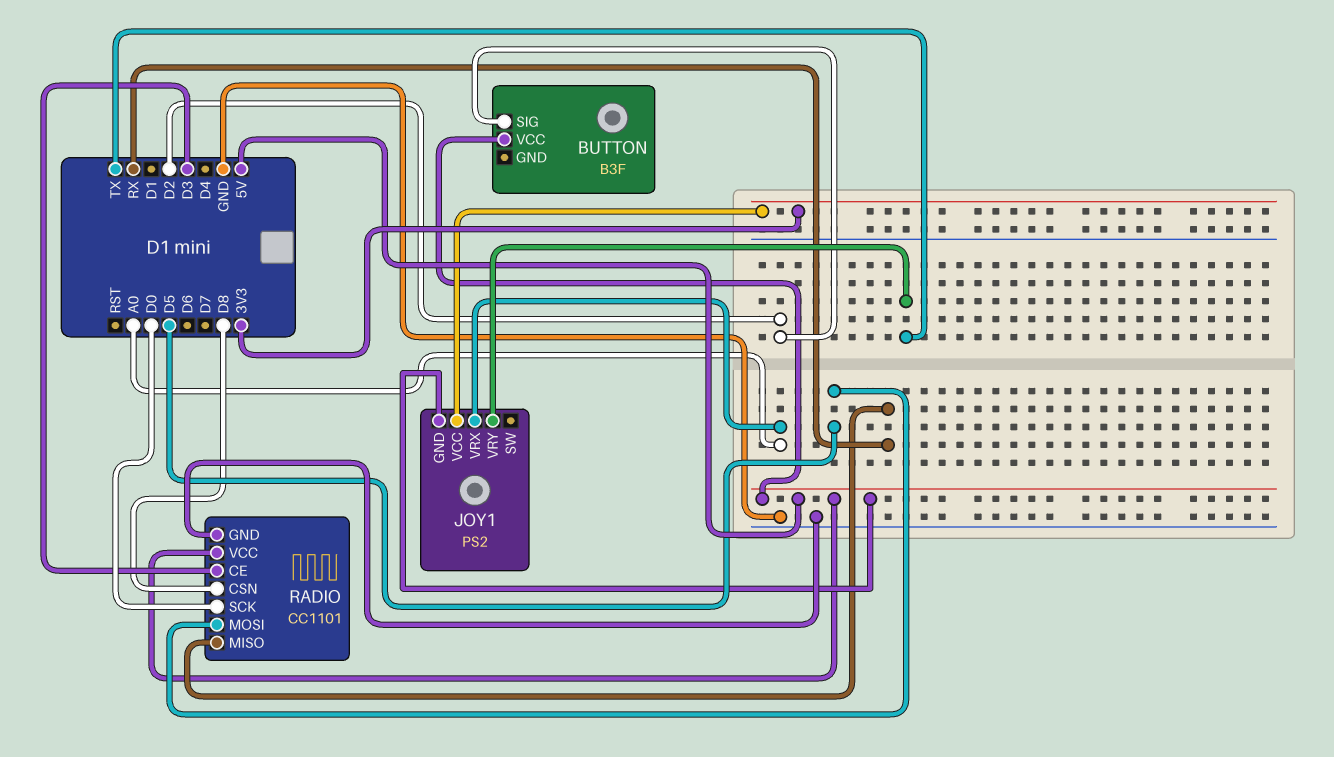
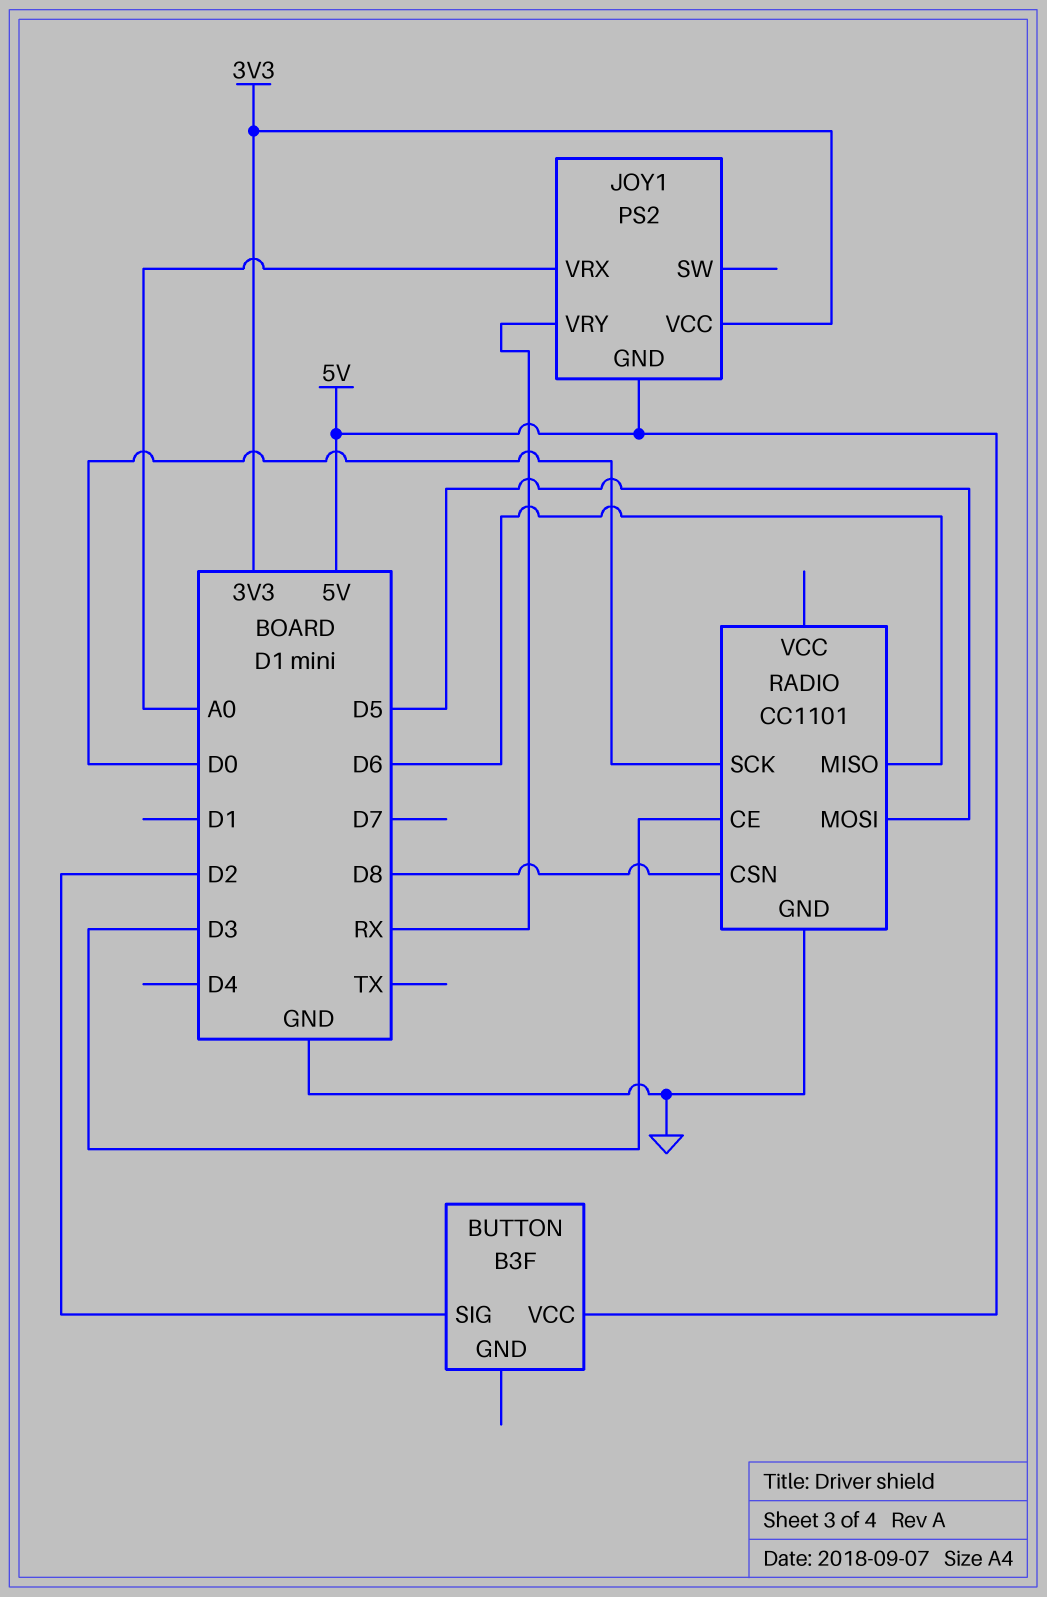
JOY1 pin VRY: TX -> RX
RADIO pin MISO: RX -> D6
RADIO pin VCC: 5V -> none

